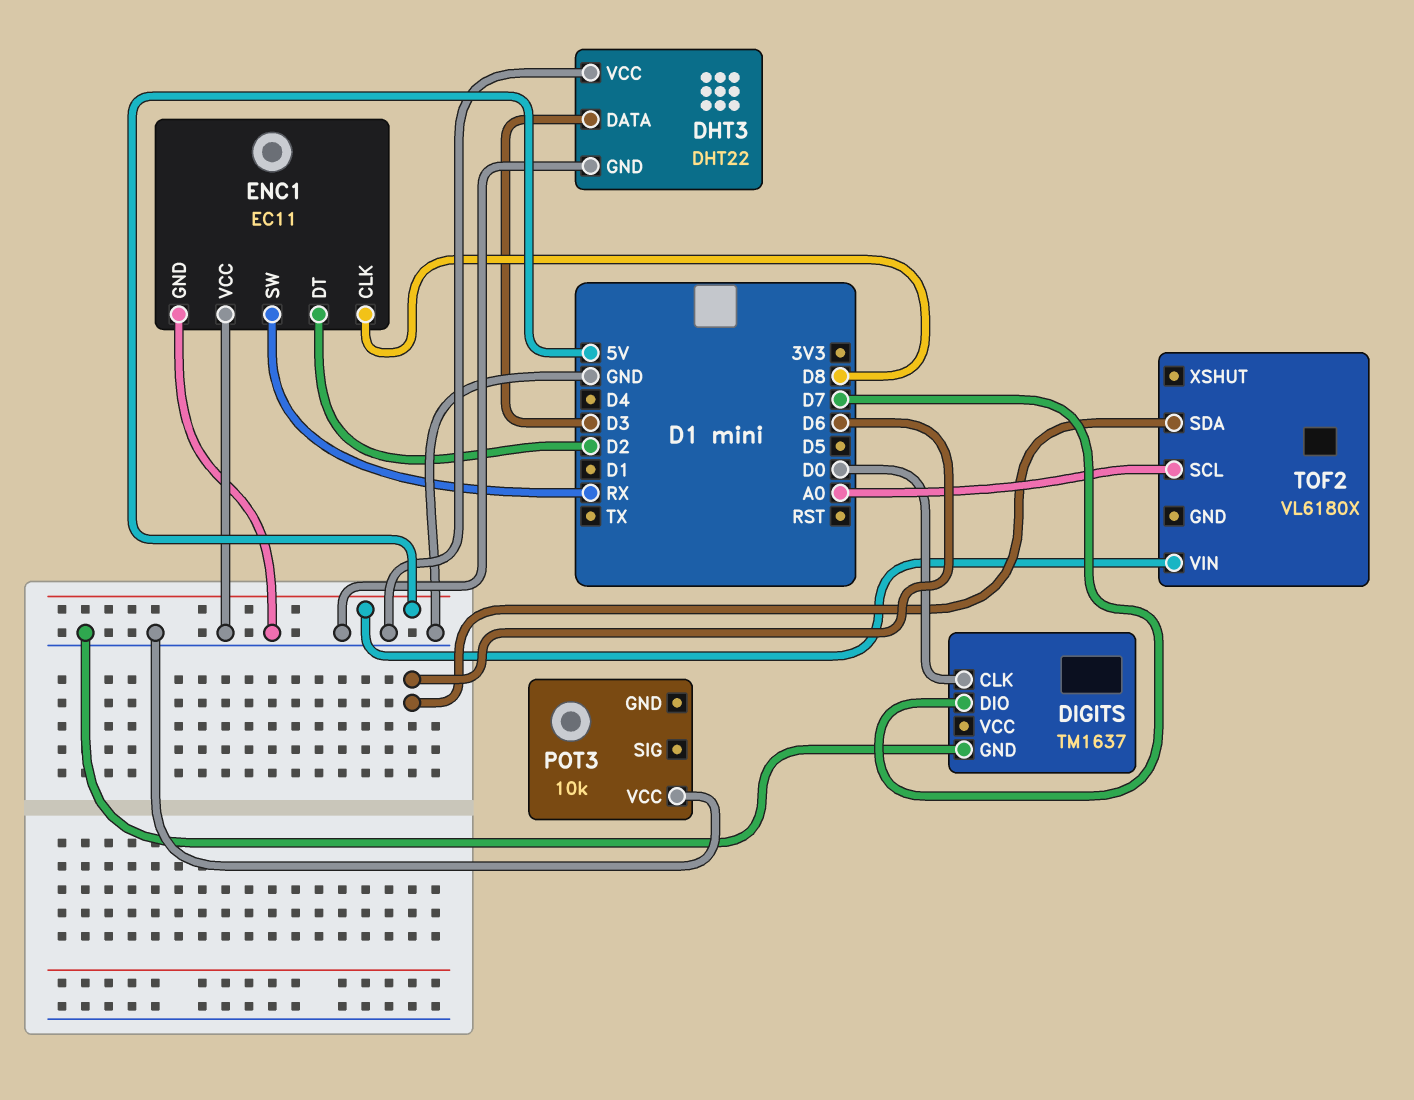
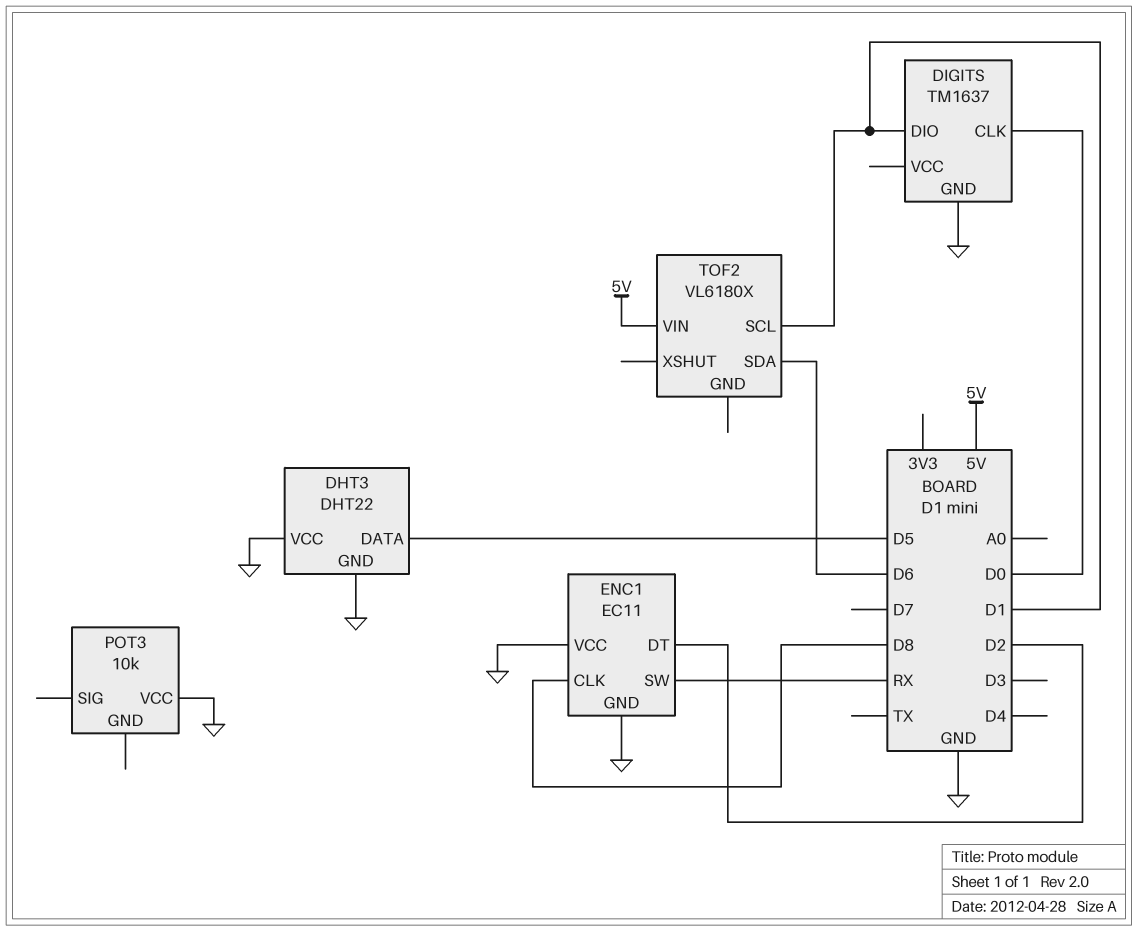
DHT3 pin DATA: D3 -> D5
DIGITS pin DIO: D7 -> D1
TOF2 pin SCL: A0 -> D1

